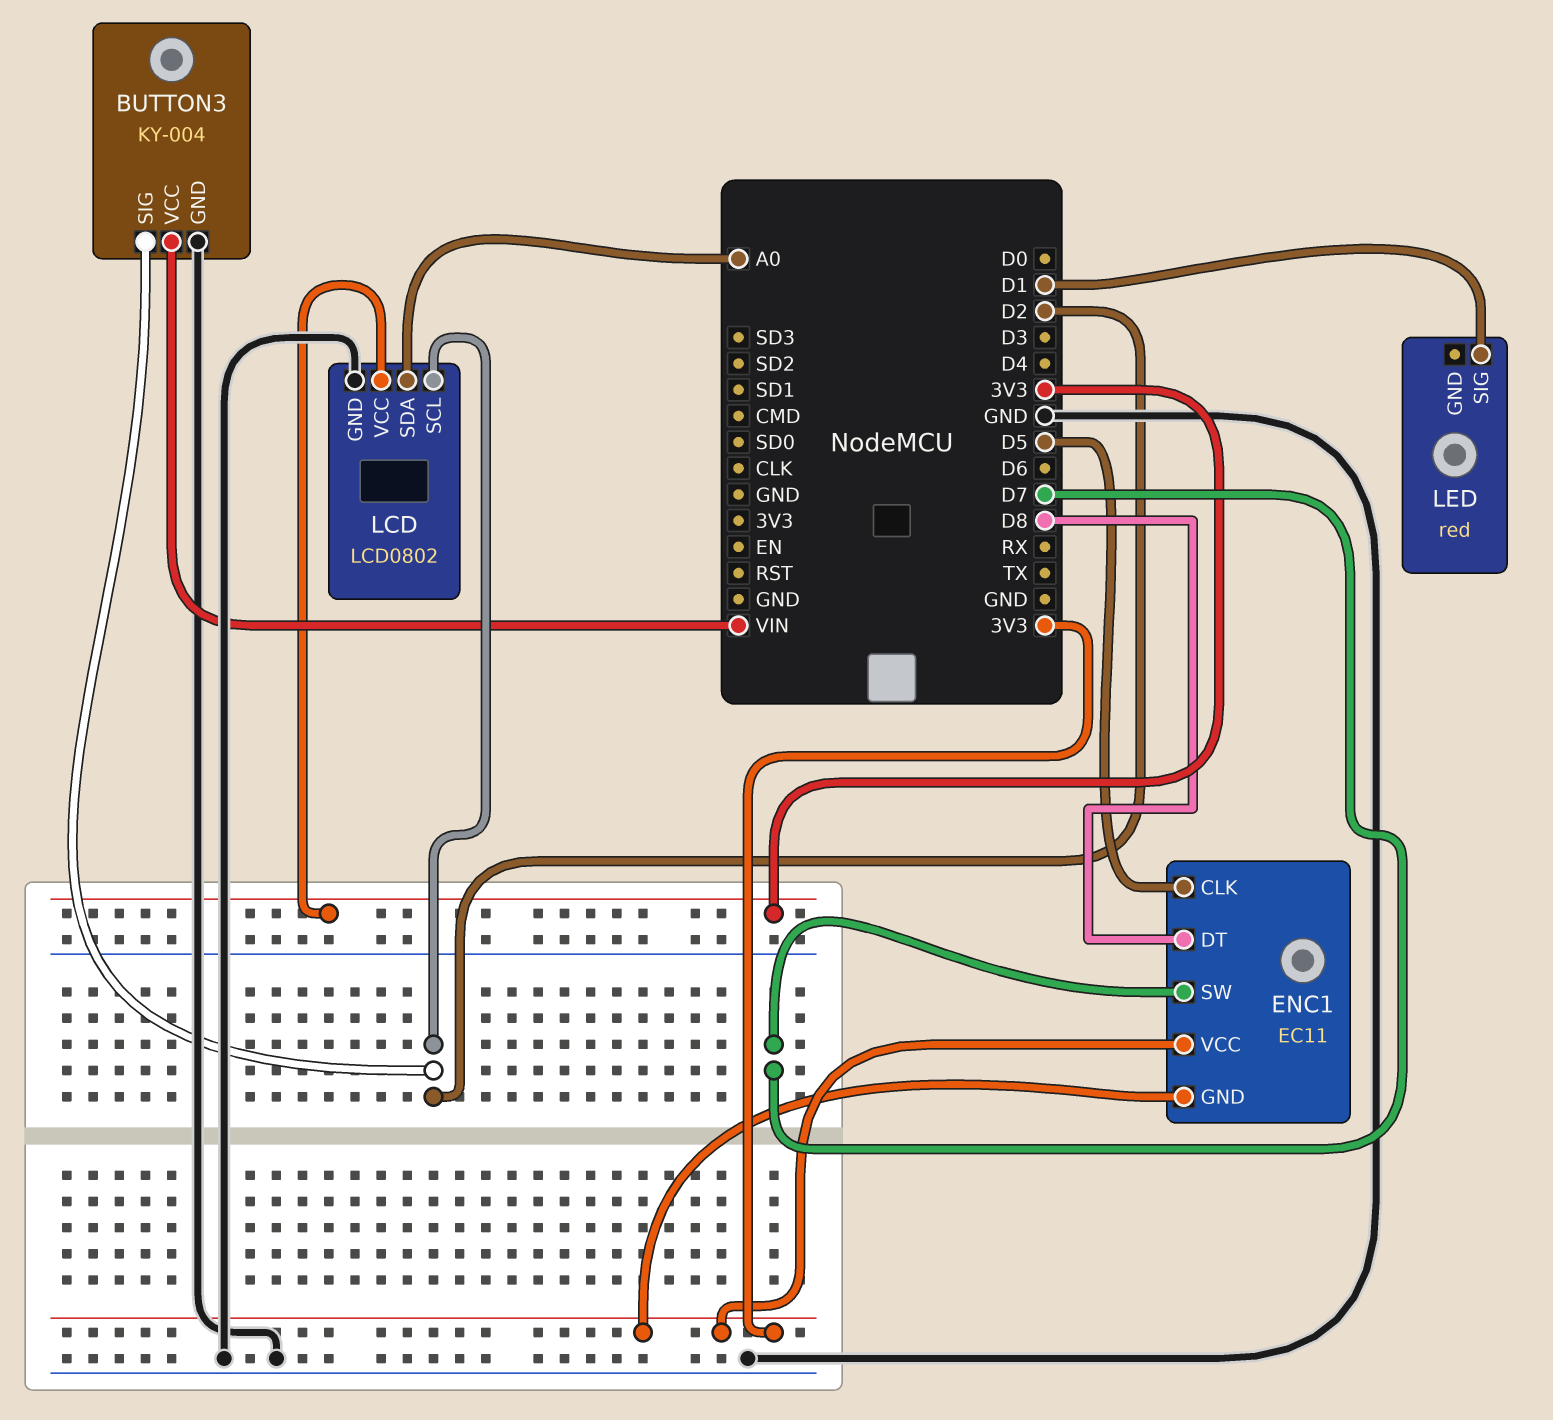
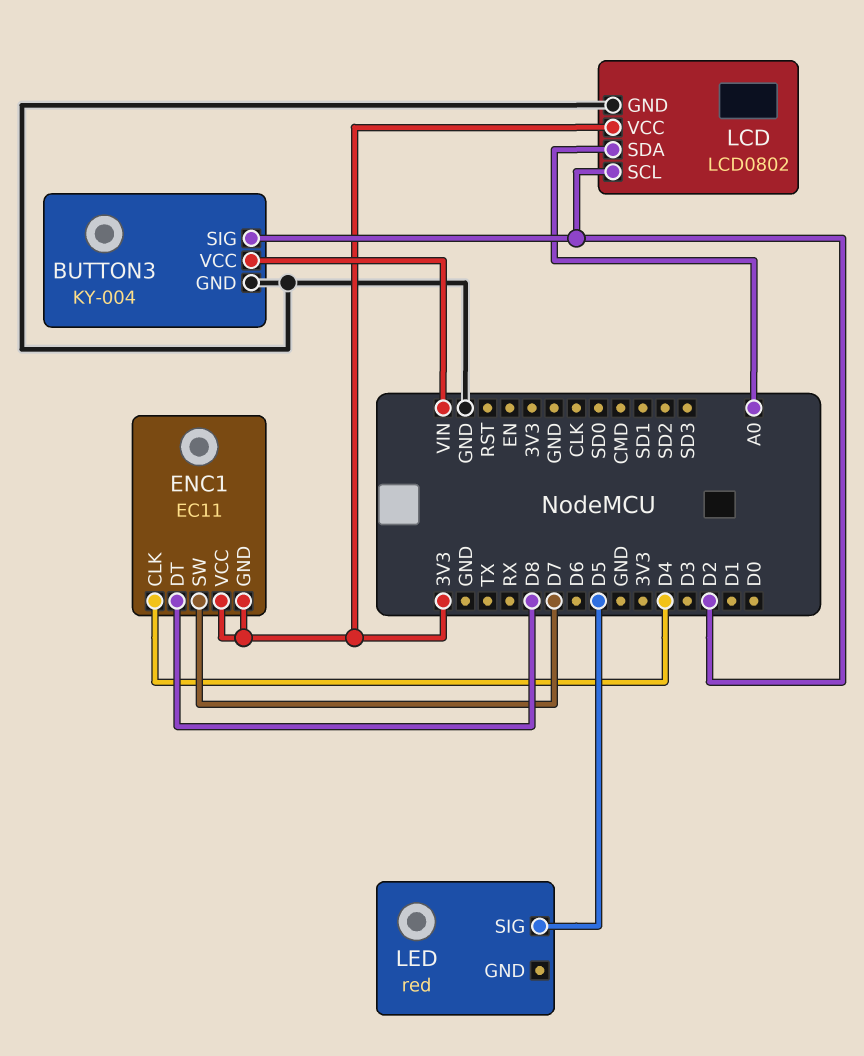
ENC1 pin CLK: D5 -> D4
LED pin SIG: D1 -> D5

